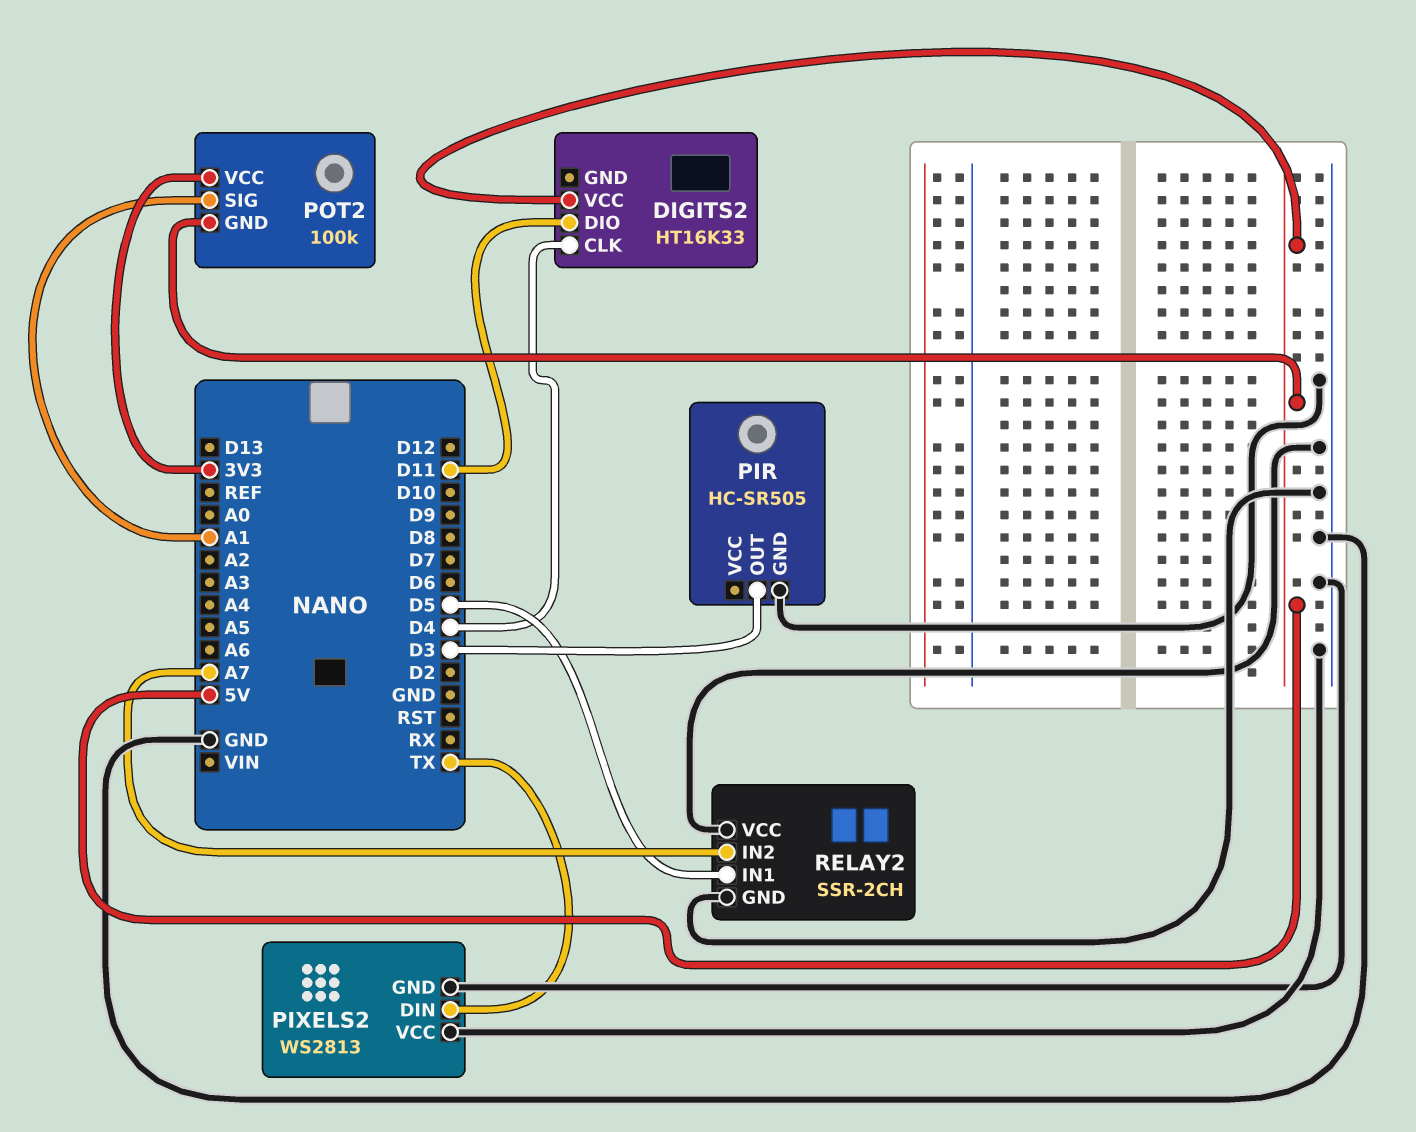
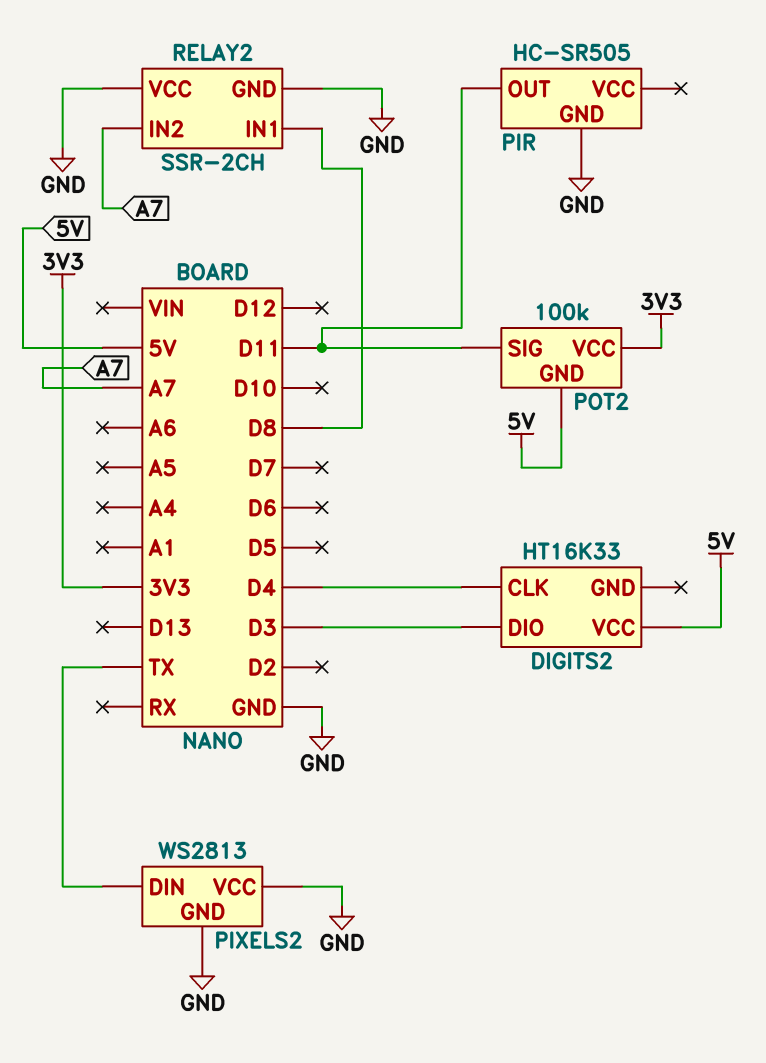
DIGITS2 pin DIO: D11 -> D3
PIR pin OUT: D3 -> D11
POT2 pin SIG: A1 -> D11
RELAY2 pin IN1: D5 -> D8

